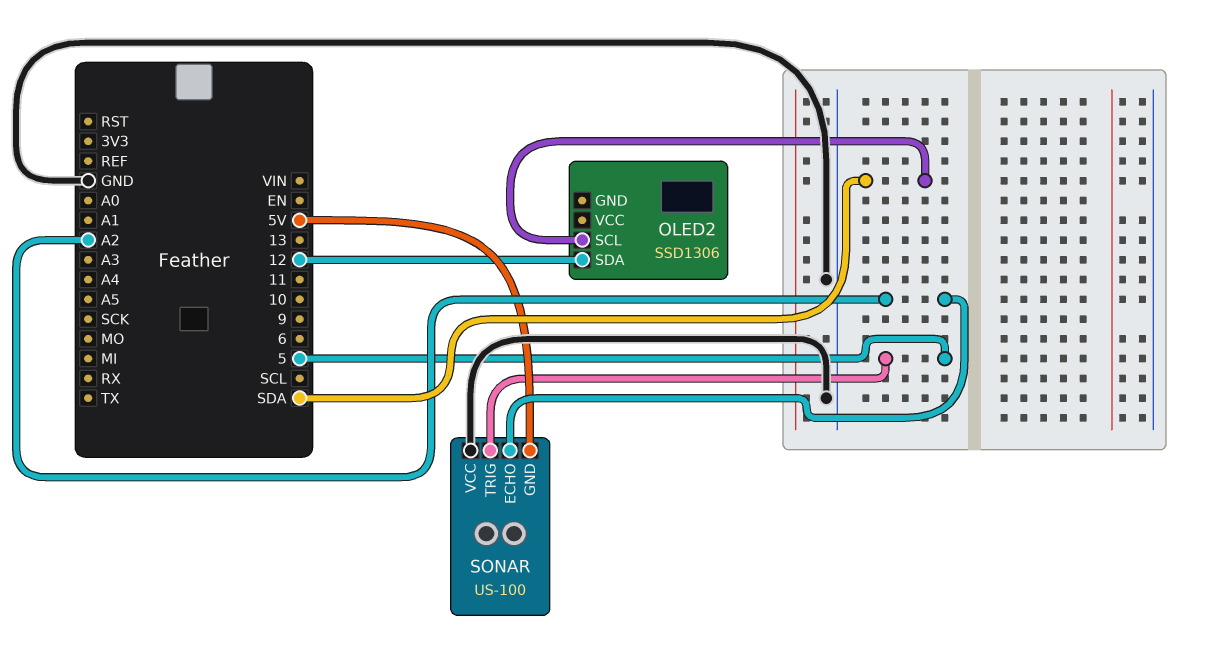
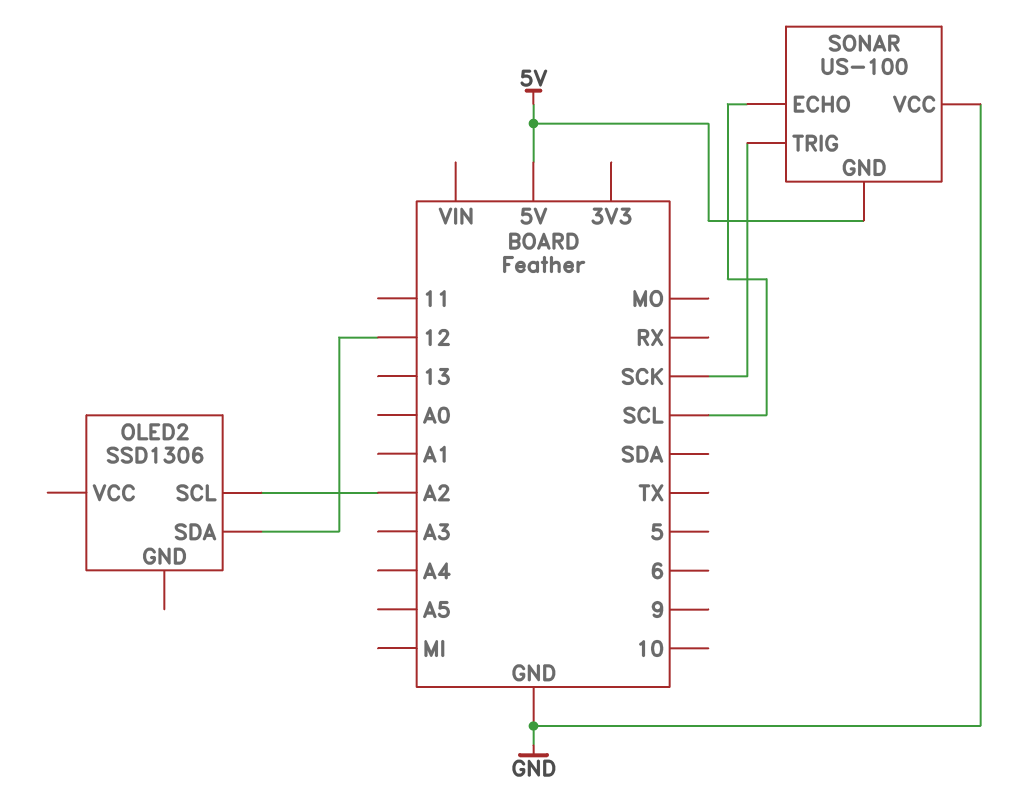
OLED2 pin SCL: SDA -> A2
SONAR pin ECHO: A2 -> SCL
SONAR pin TRIG: 5 -> SCK

